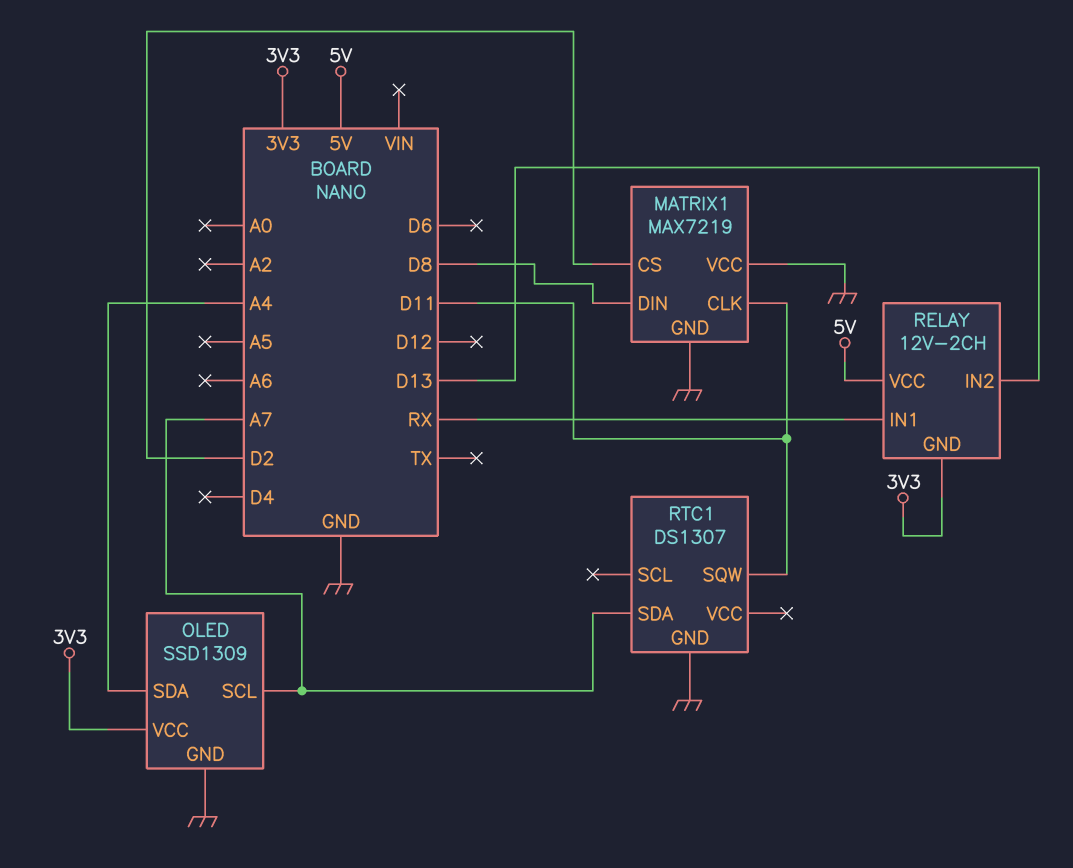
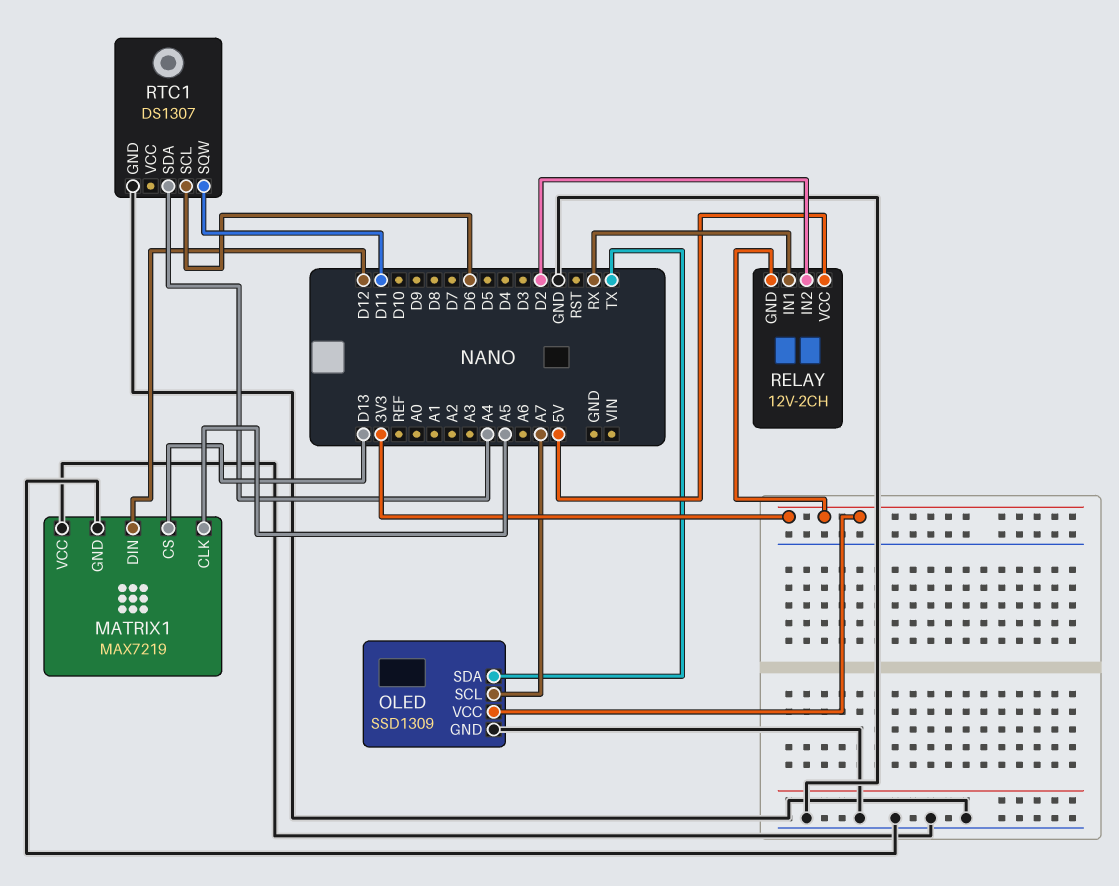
MATRIX1 pin CLK: D11 -> A5
MATRIX1 pin CS: D2 -> D13
MATRIX1 pin DIN: D8 -> D12
OLED pin SDA: A4 -> TX
RELAY pin IN2: D13 -> D2
RTC1 pin SCL: none -> D6
RTC1 pin SDA: A7 -> A4

